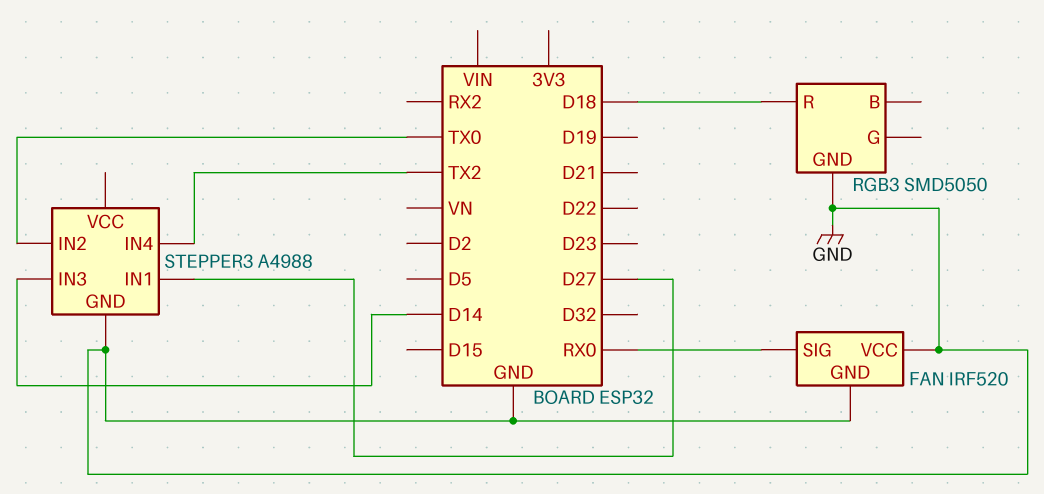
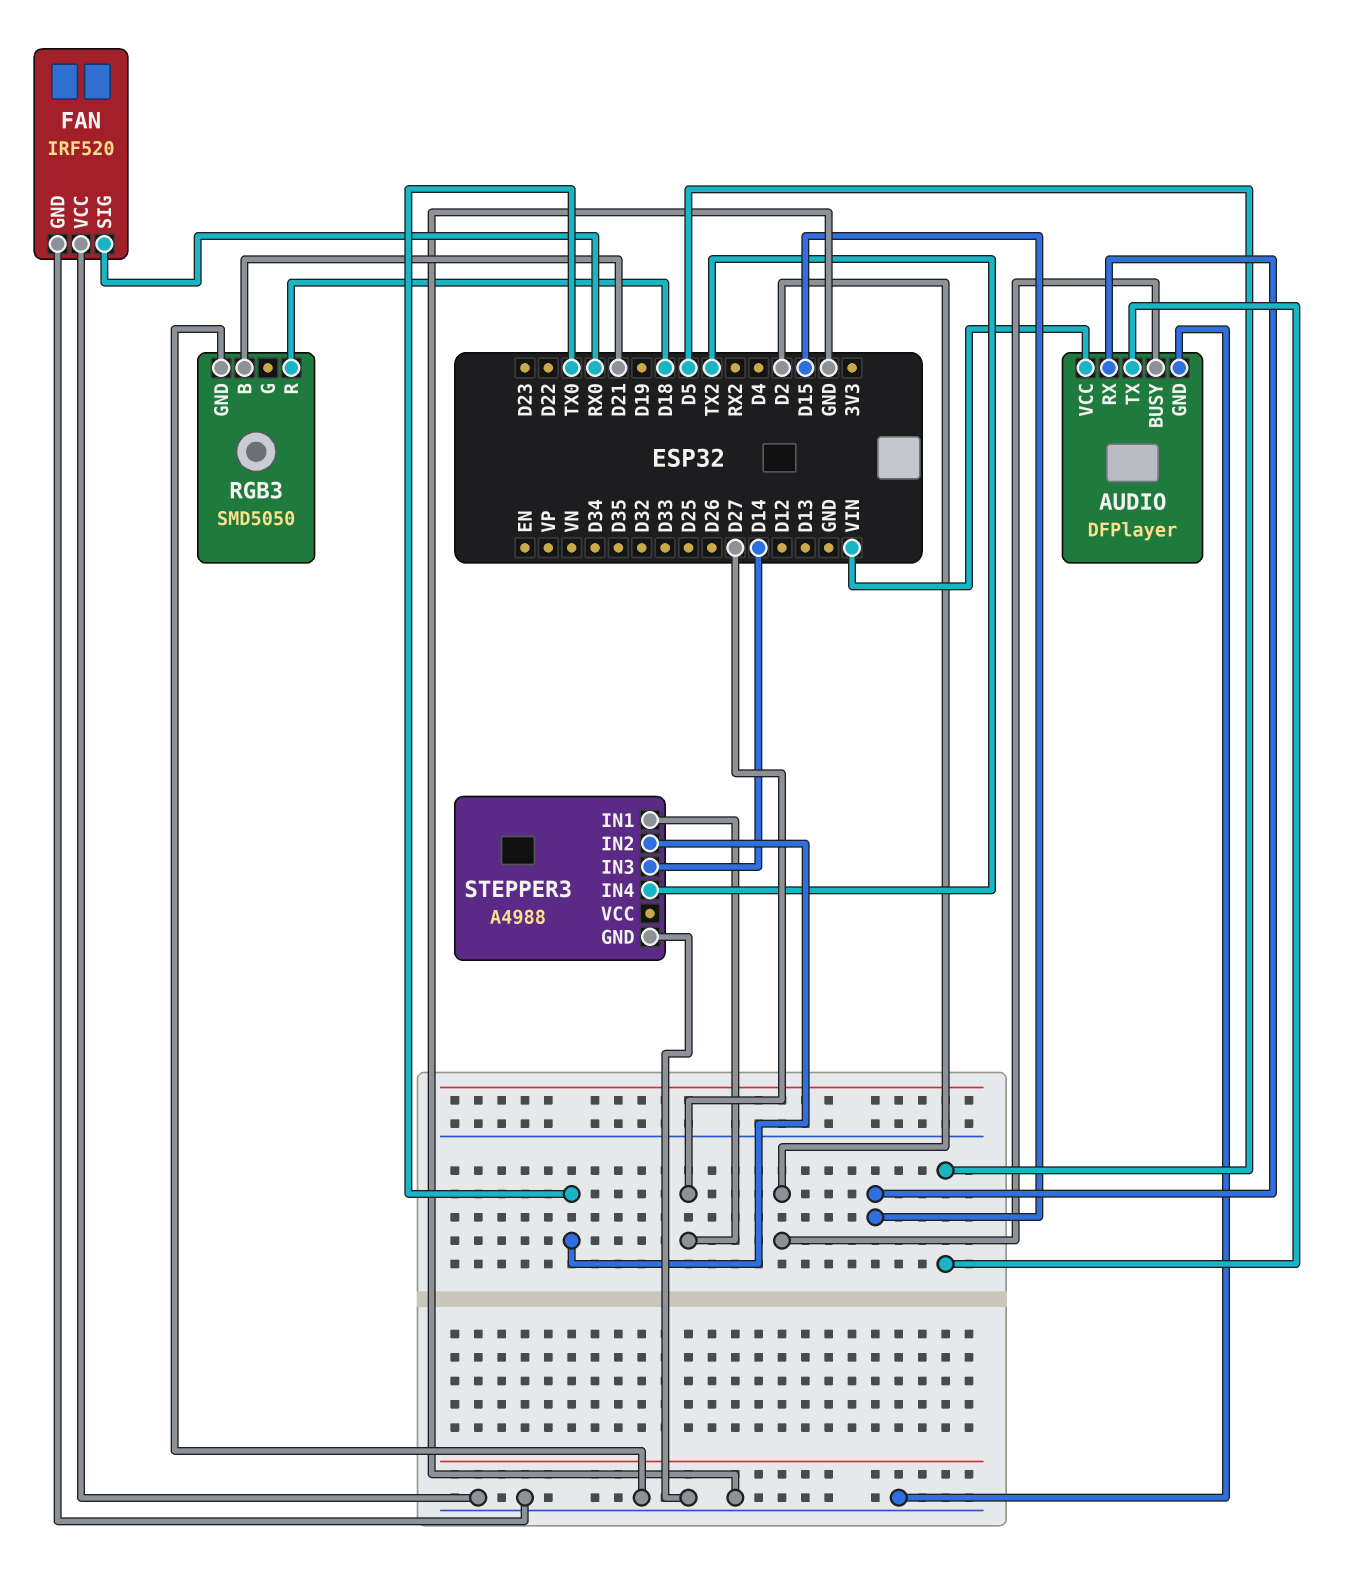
AUDIO: none -> DFPlayer
AUDIO pin BUSY: none -> D2
AUDIO pin GND: none -> GND
AUDIO pin RX: none -> D15
AUDIO pin TX: none -> D5
AUDIO pin VCC: none -> VIN
RGB3 pin B: none -> D21

